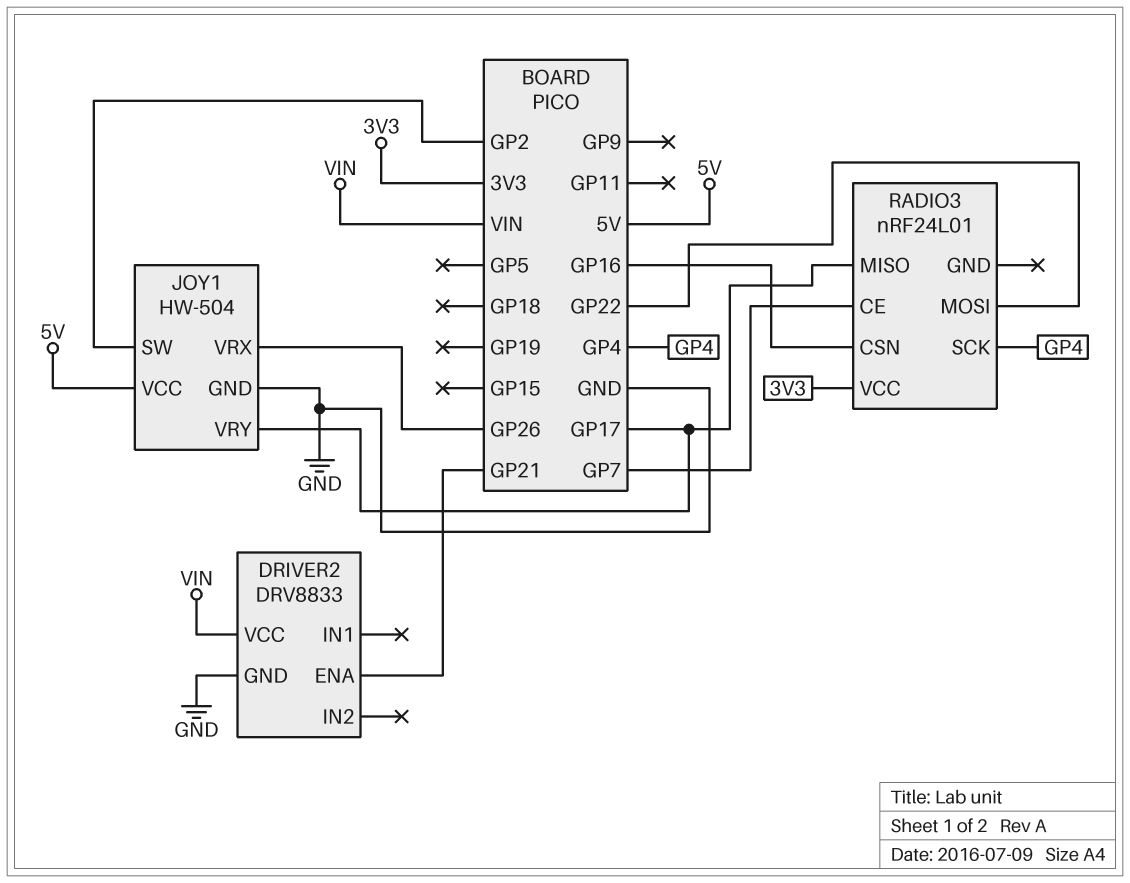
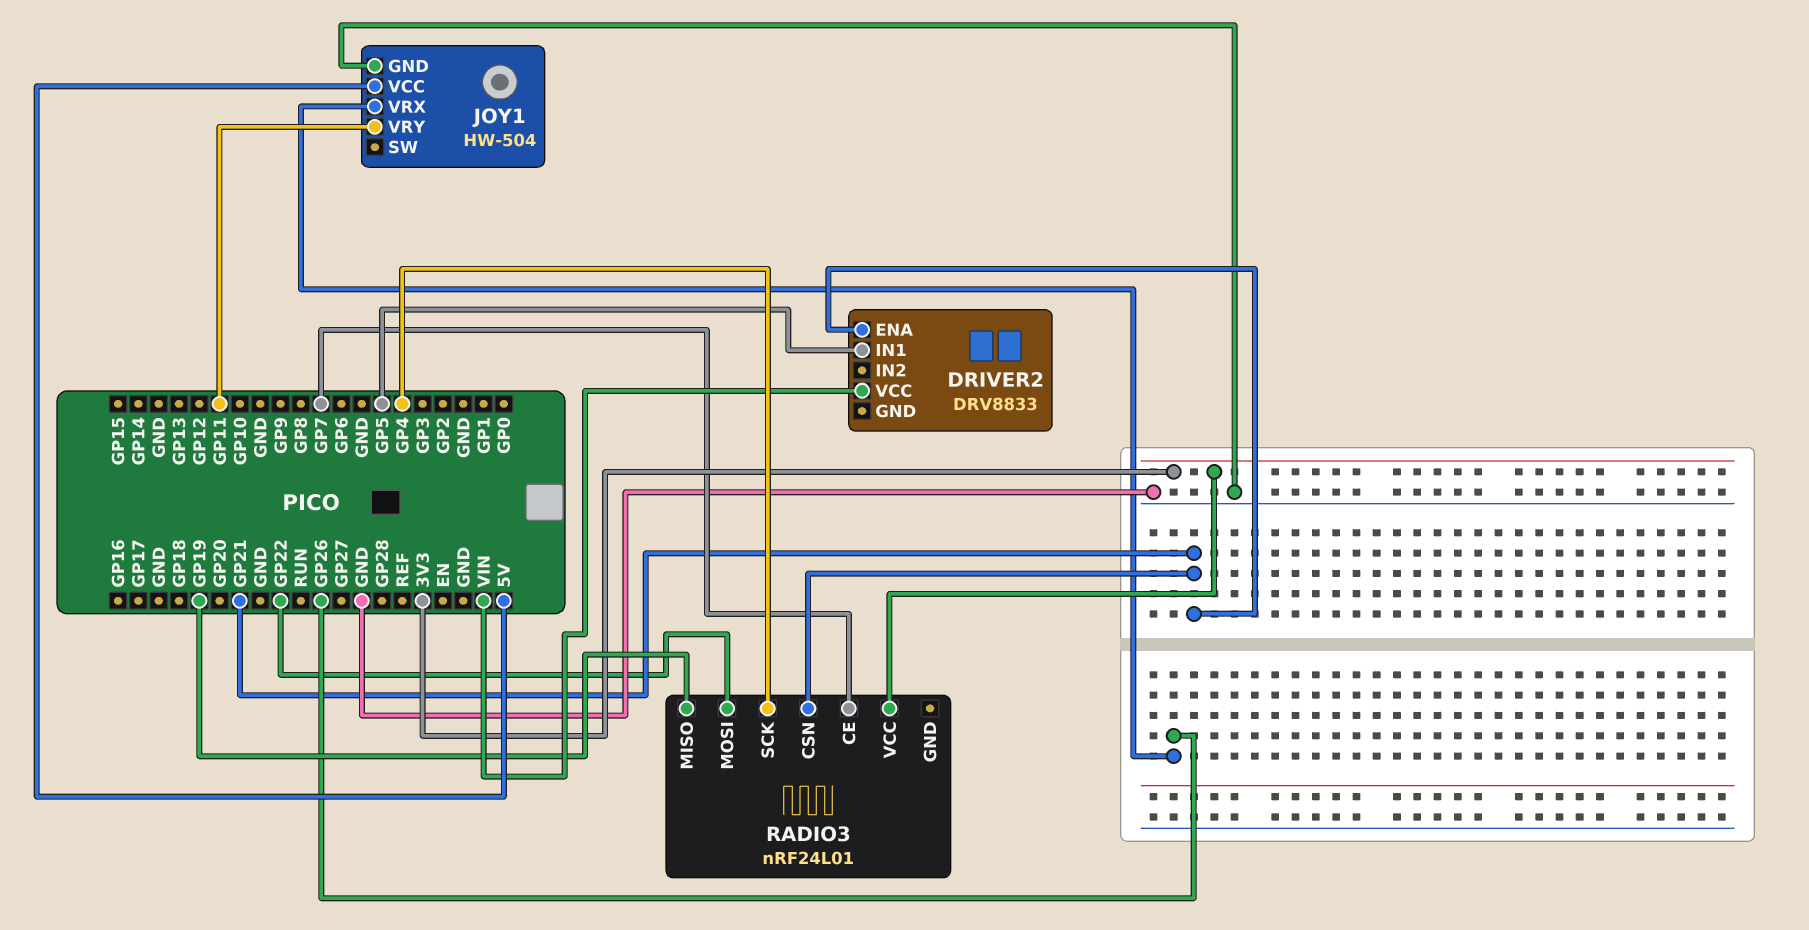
DRIVER2 pin GND: GND -> none
DRIVER2 pin IN1: none -> GP5
JOY1 pin SW: GP2 -> none
JOY1 pin VRY: GP17 -> GP11
RADIO3 pin CSN: GP16 -> GP21
RADIO3 pin MISO: GP17 -> GP19

